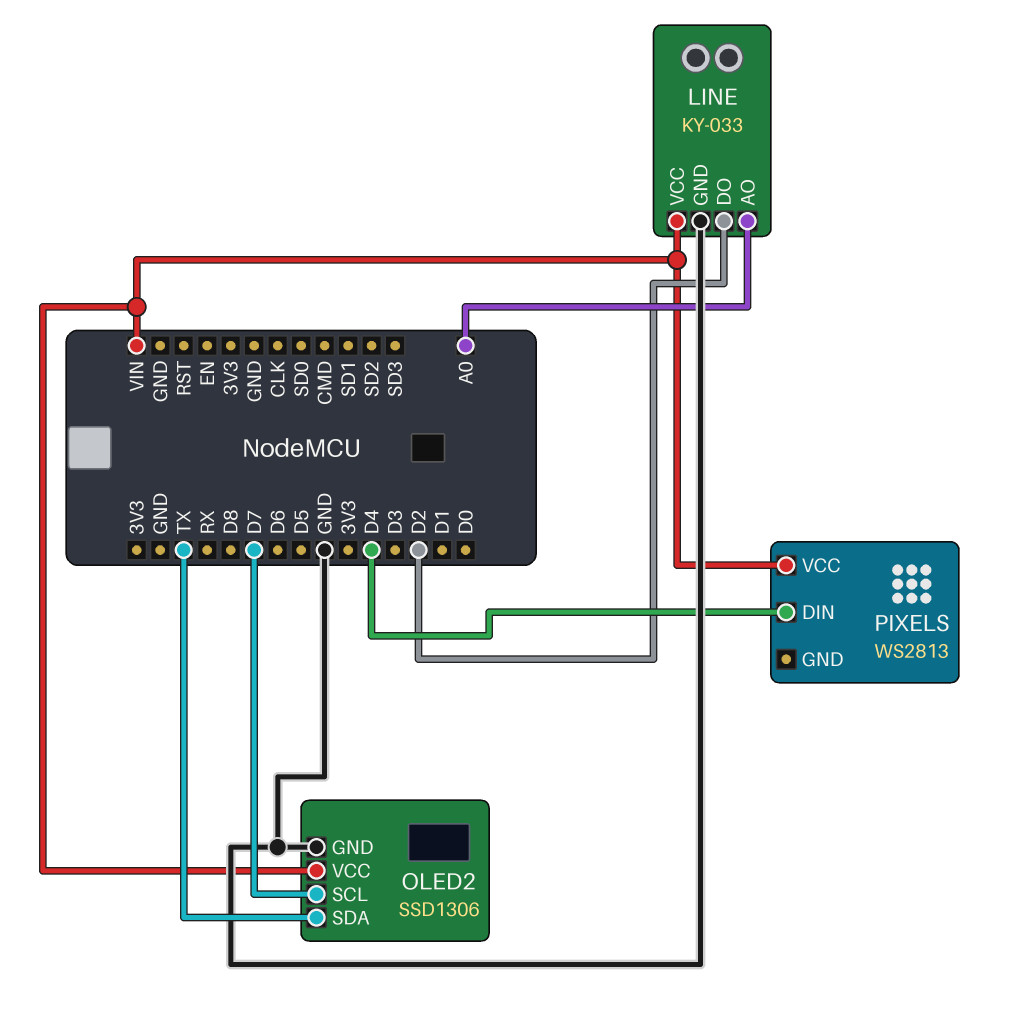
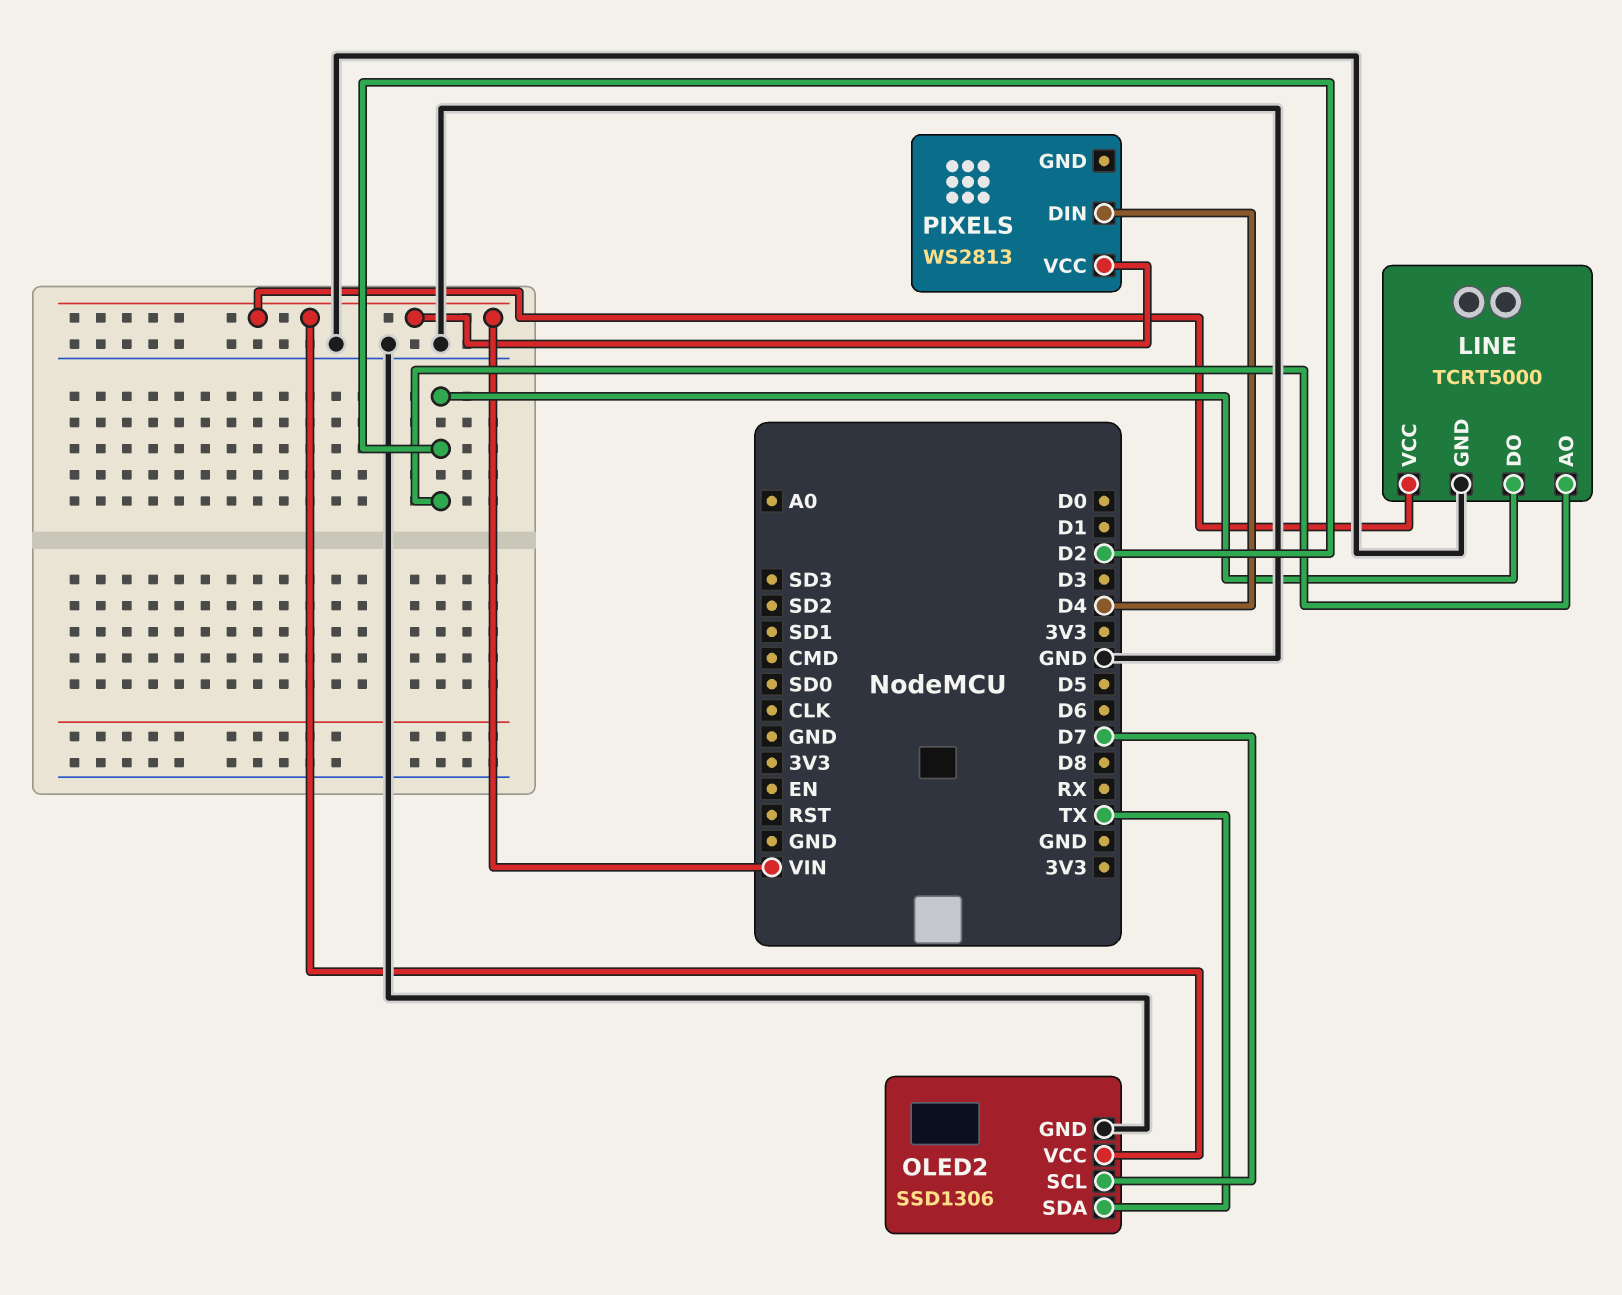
LINE: KY-033 -> TCRT5000
LINE pin AO: A0 -> D2

